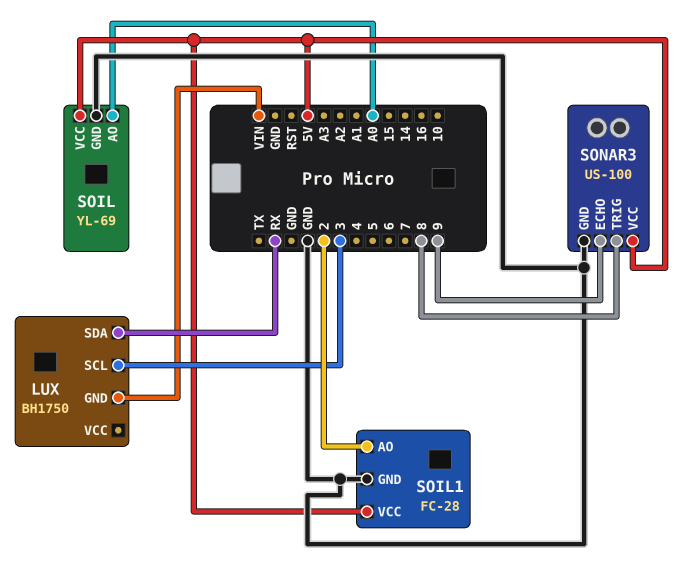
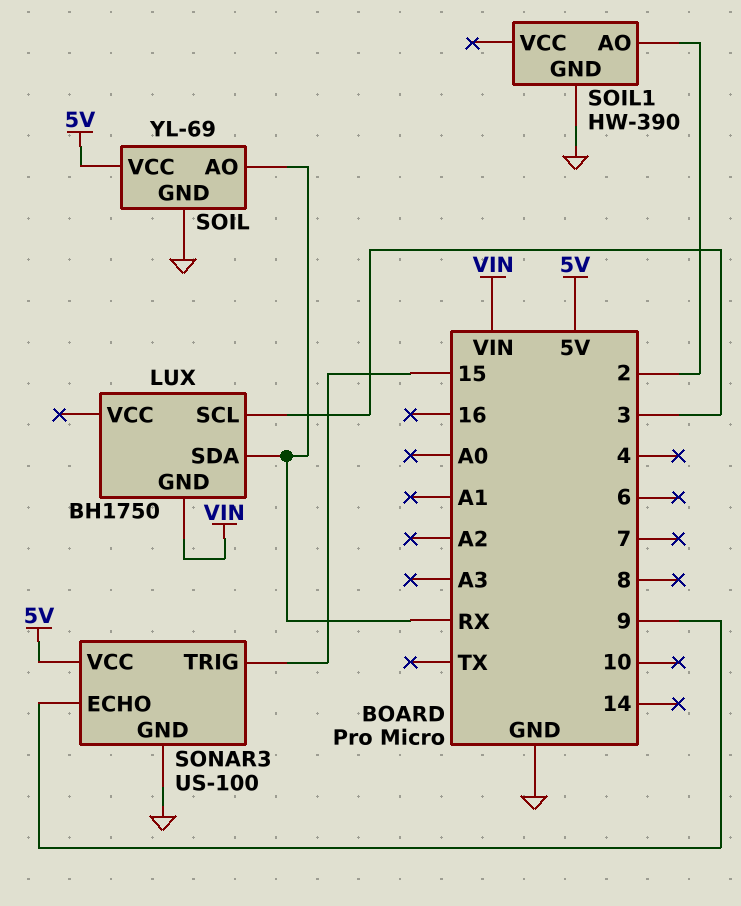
SOIL pin AO: A0 -> RX
SOIL1: FC-28 -> HW-390
SOIL1 pin VCC: 5V -> none
SONAR3 pin TRIG: 8 -> 15

